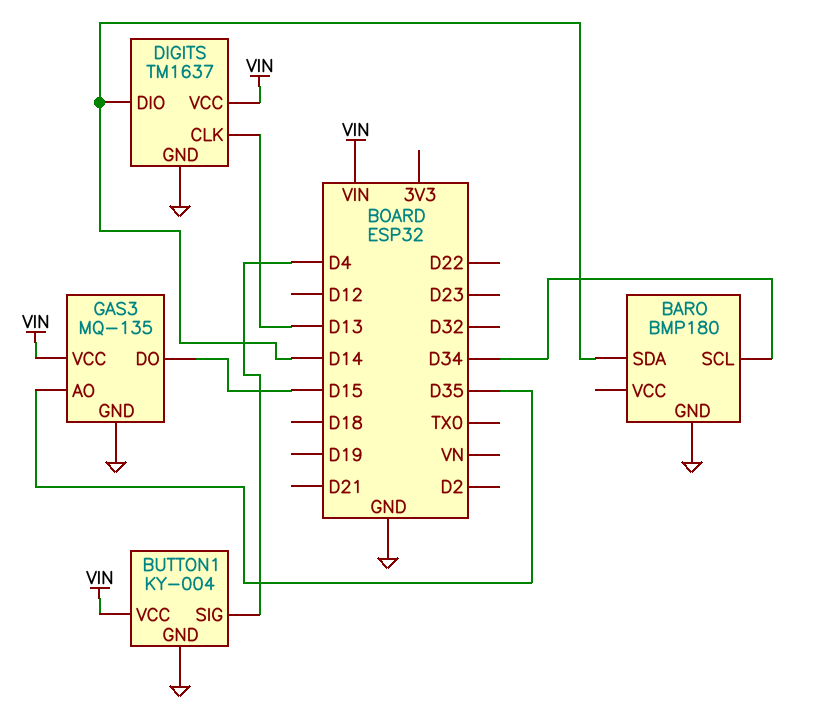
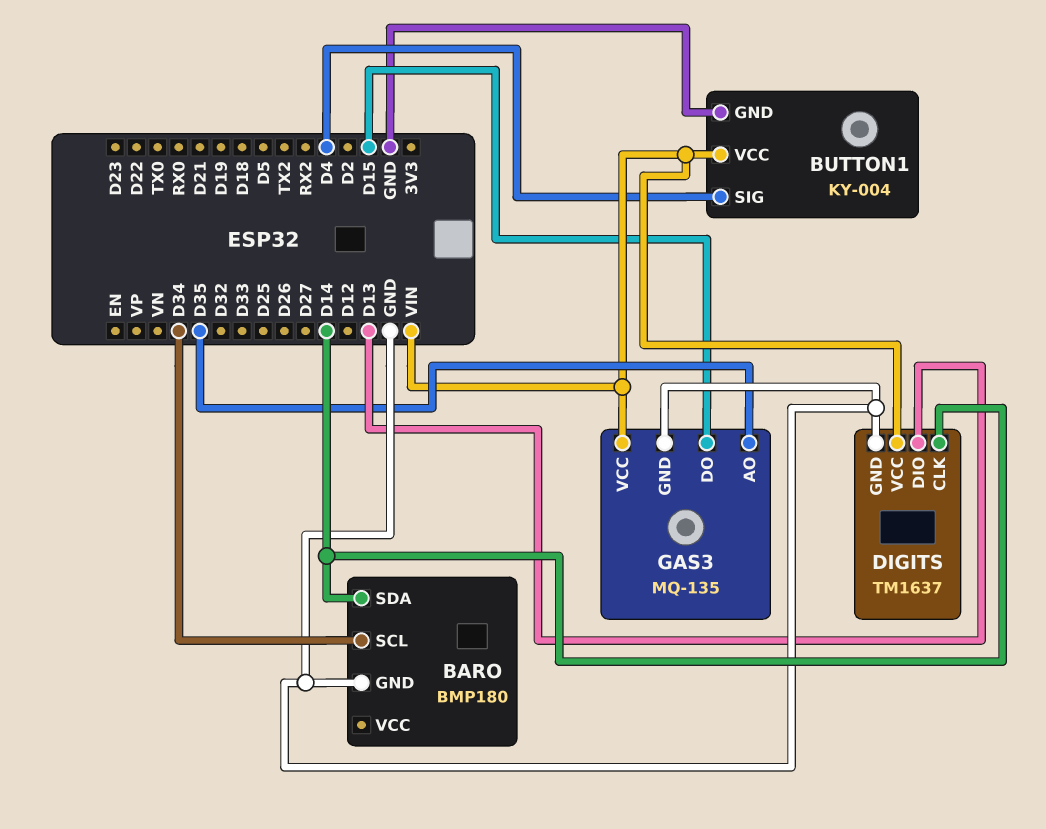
DIGITS pin CLK: D13 -> D14
DIGITS pin DIO: D14 -> D13

